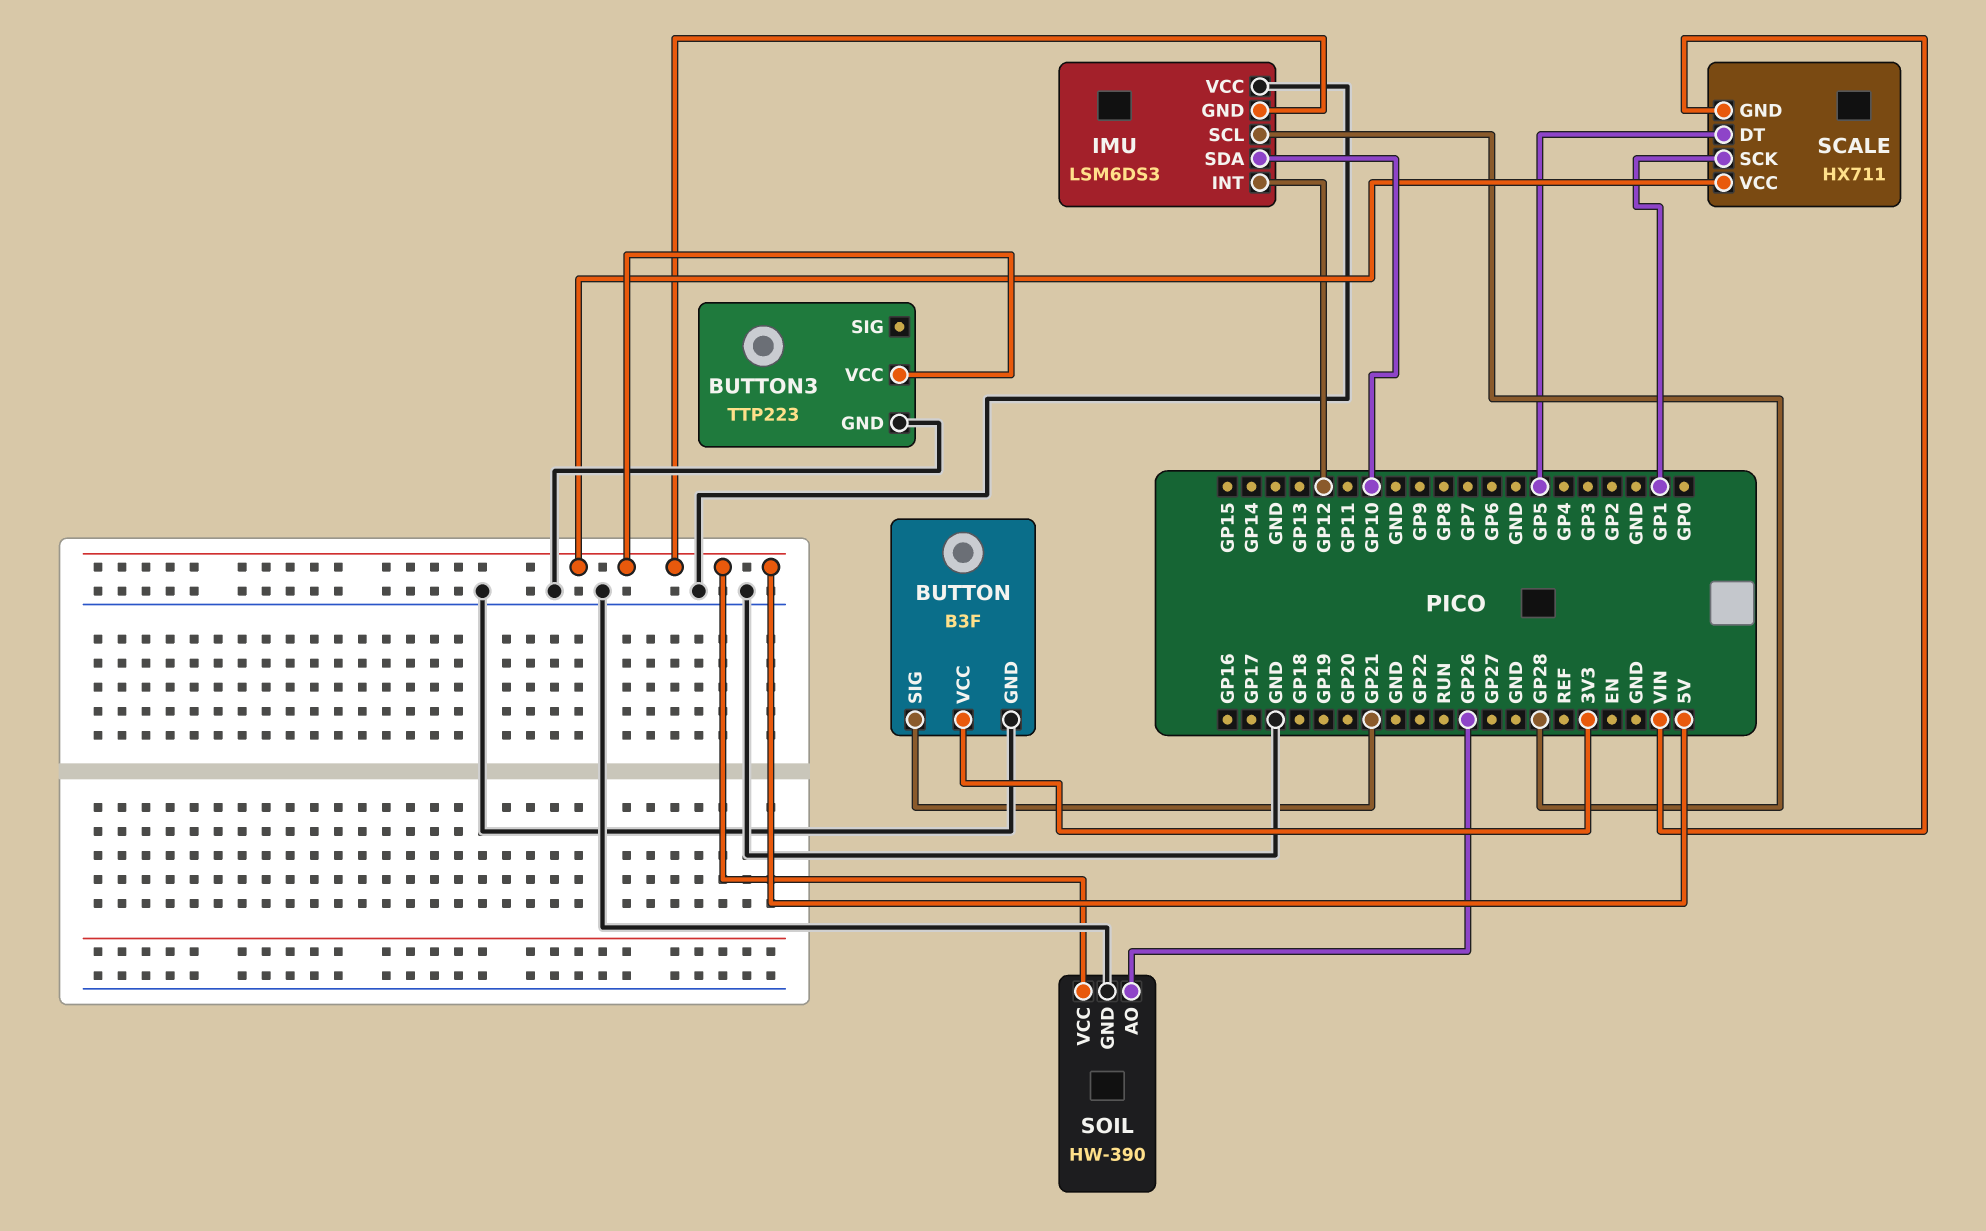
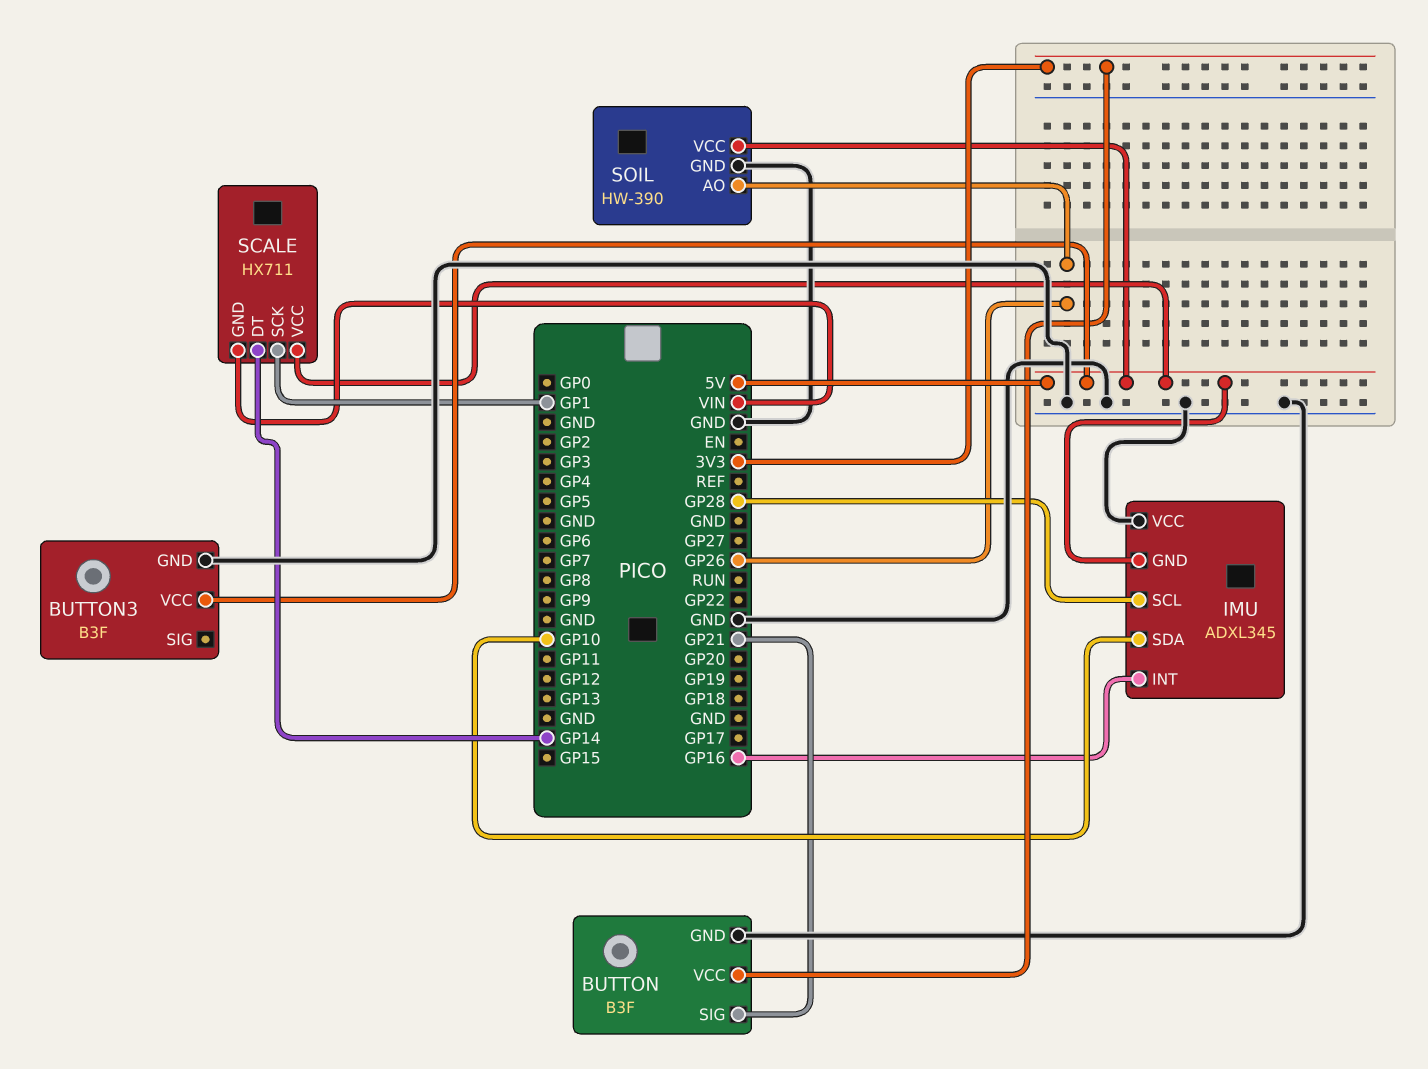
BUTTON3: TTP223 -> B3F
IMU: LSM6DS3 -> ADXL345
IMU pin INT: GP12 -> GP16
SCALE pin DT: GP5 -> GP14

